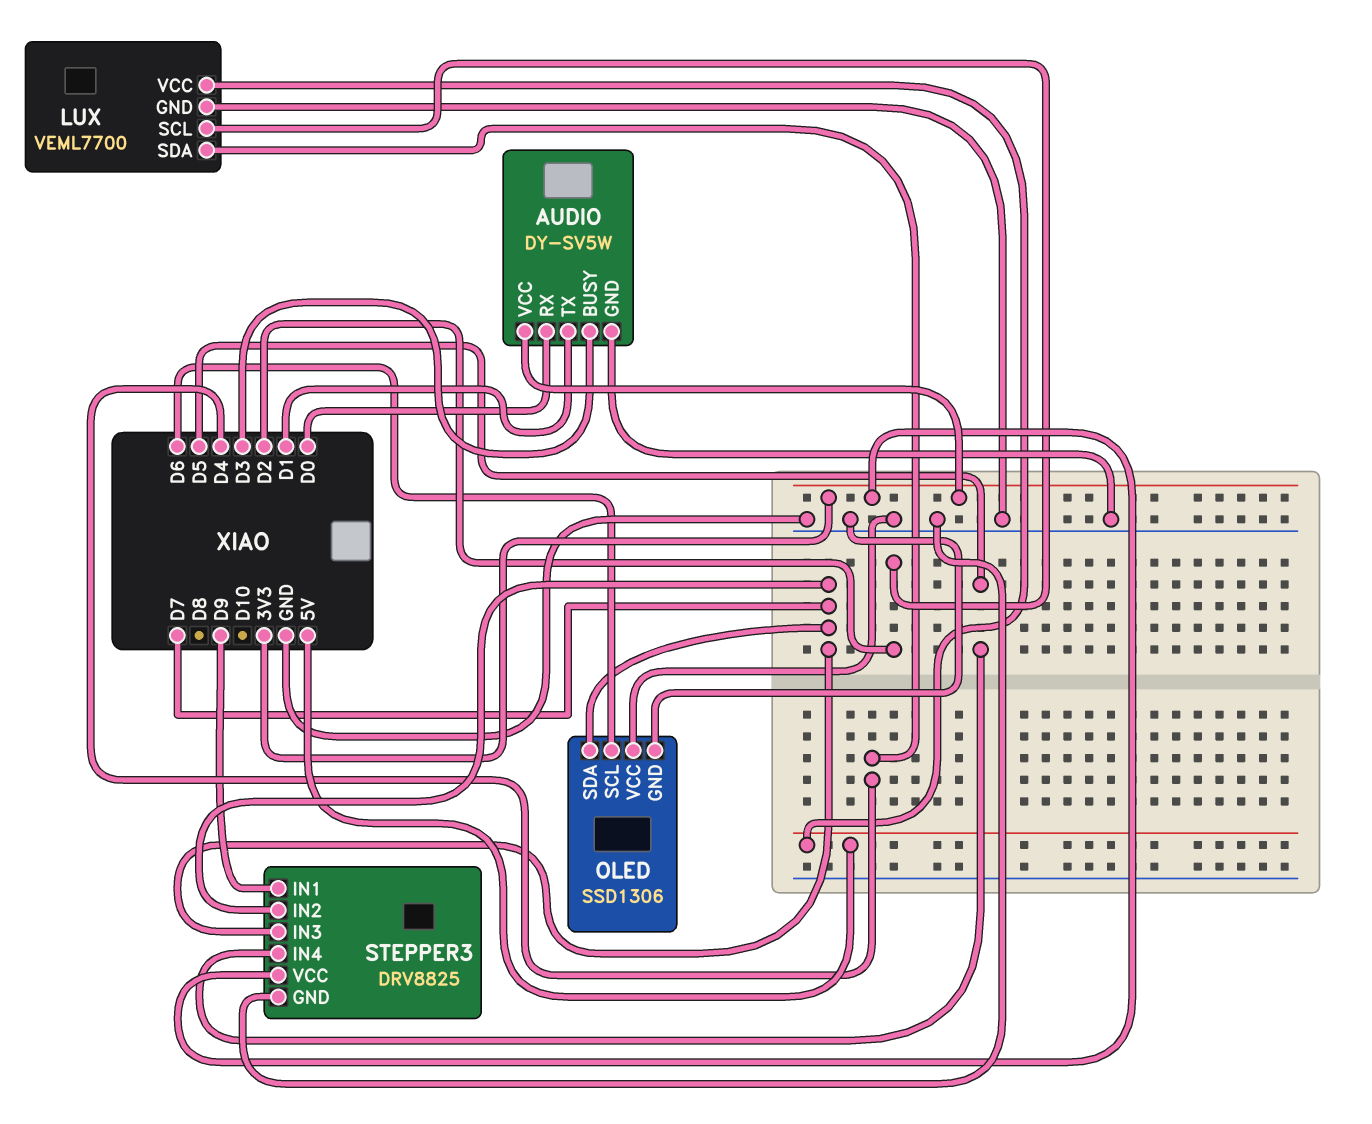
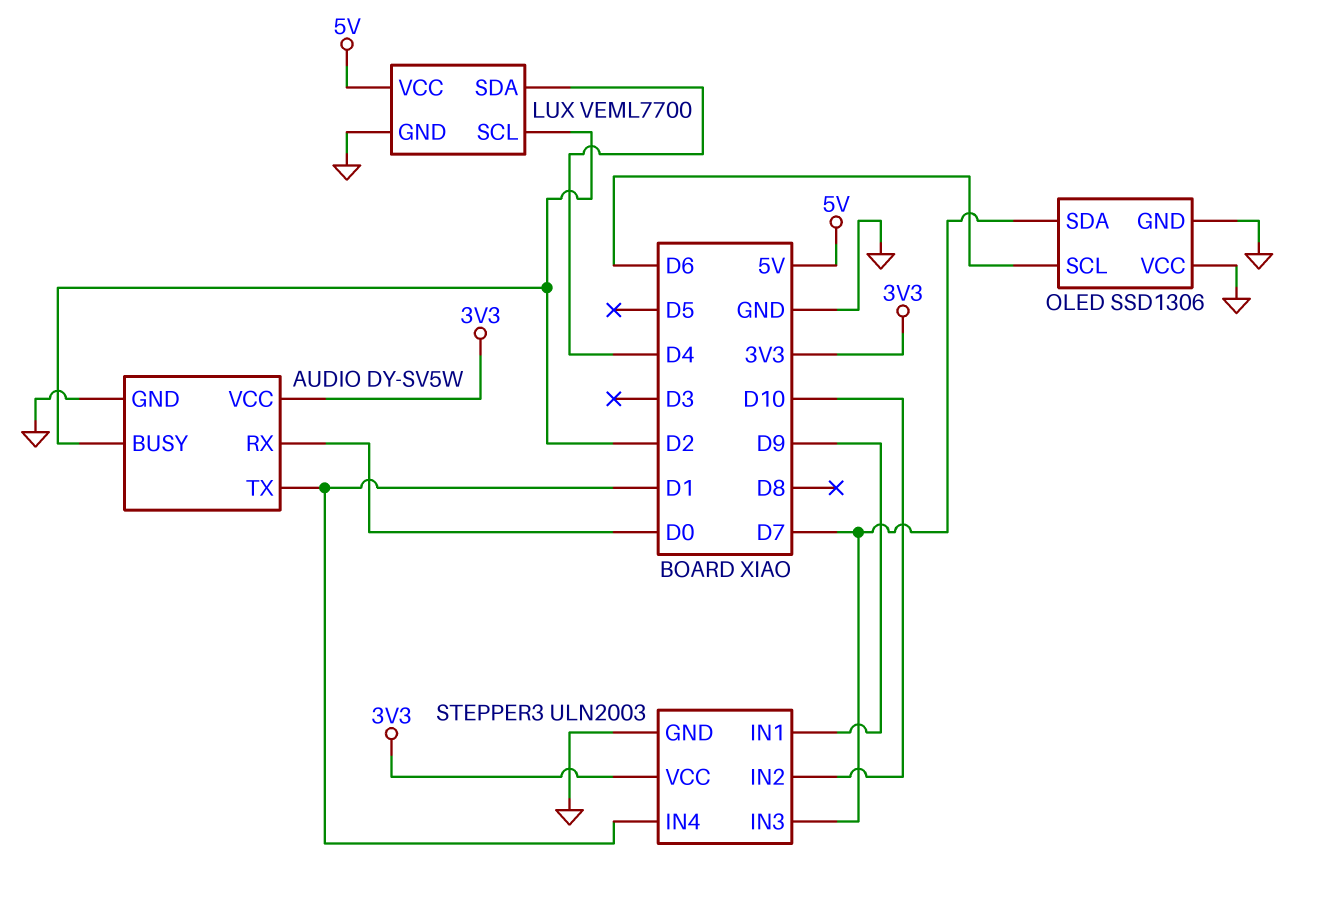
AUDIO pin BUSY: D3 -> D2
STEPPER3: DRV8825 -> ULN2003
STEPPER3 pin IN2: D7 -> D10
STEPPER3 pin IN4: D5 -> D1

